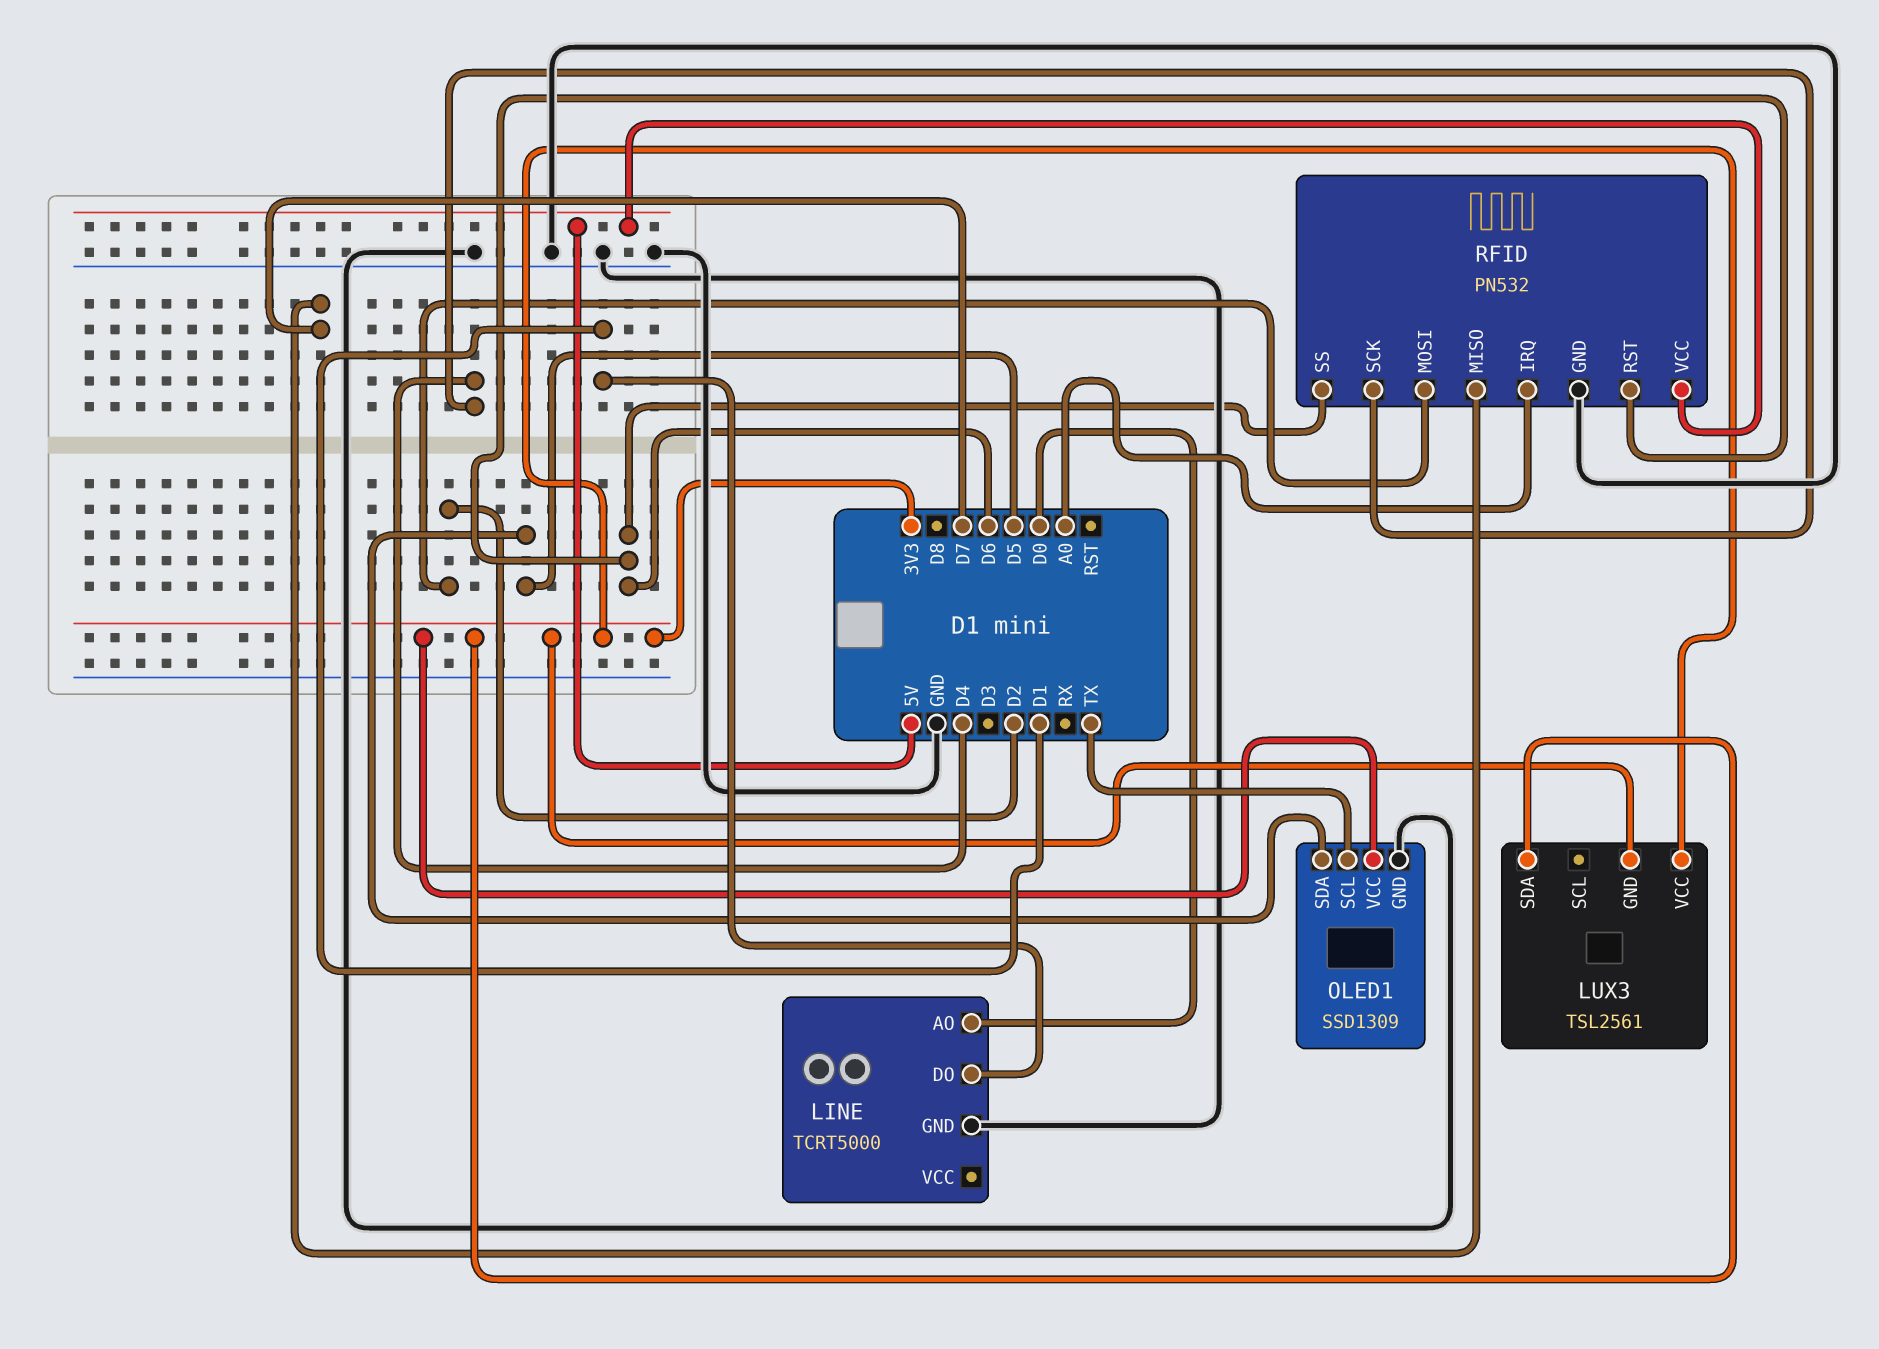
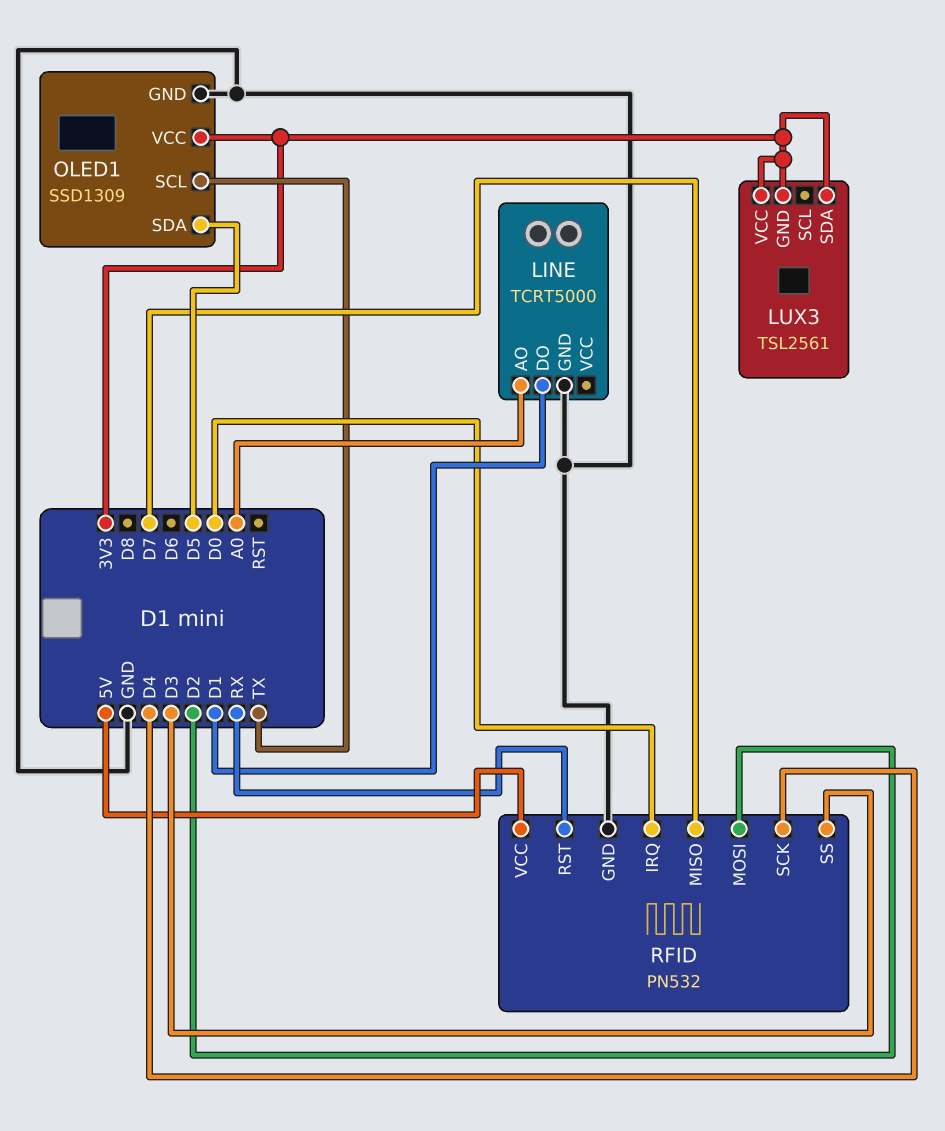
LINE pin AO: D0 -> A0
RFID pin IRQ: A0 -> D0
RFID pin RST: D6 -> RX
RFID pin SS: D6 -> D3

